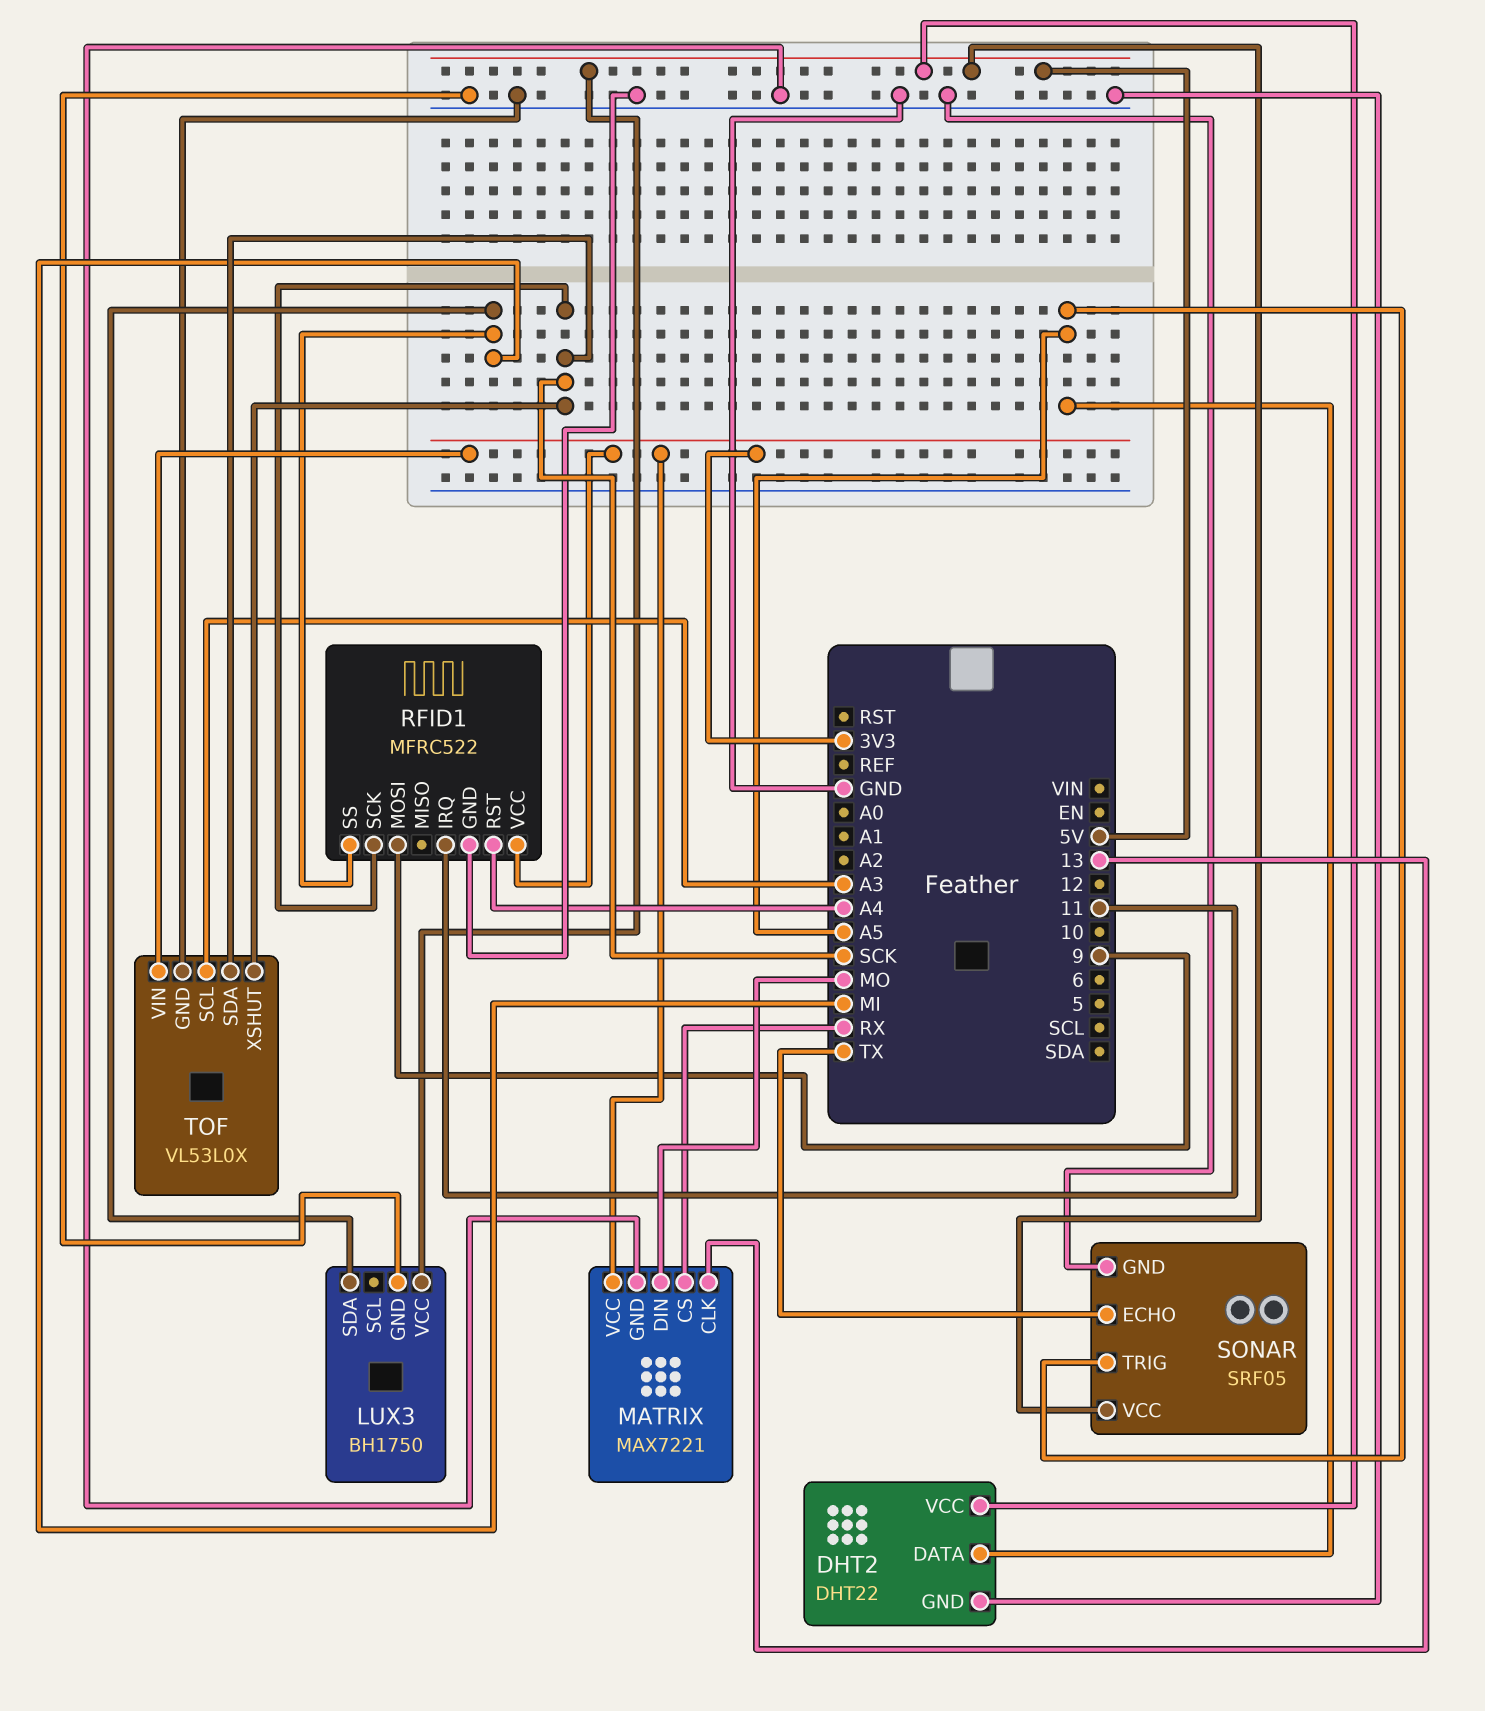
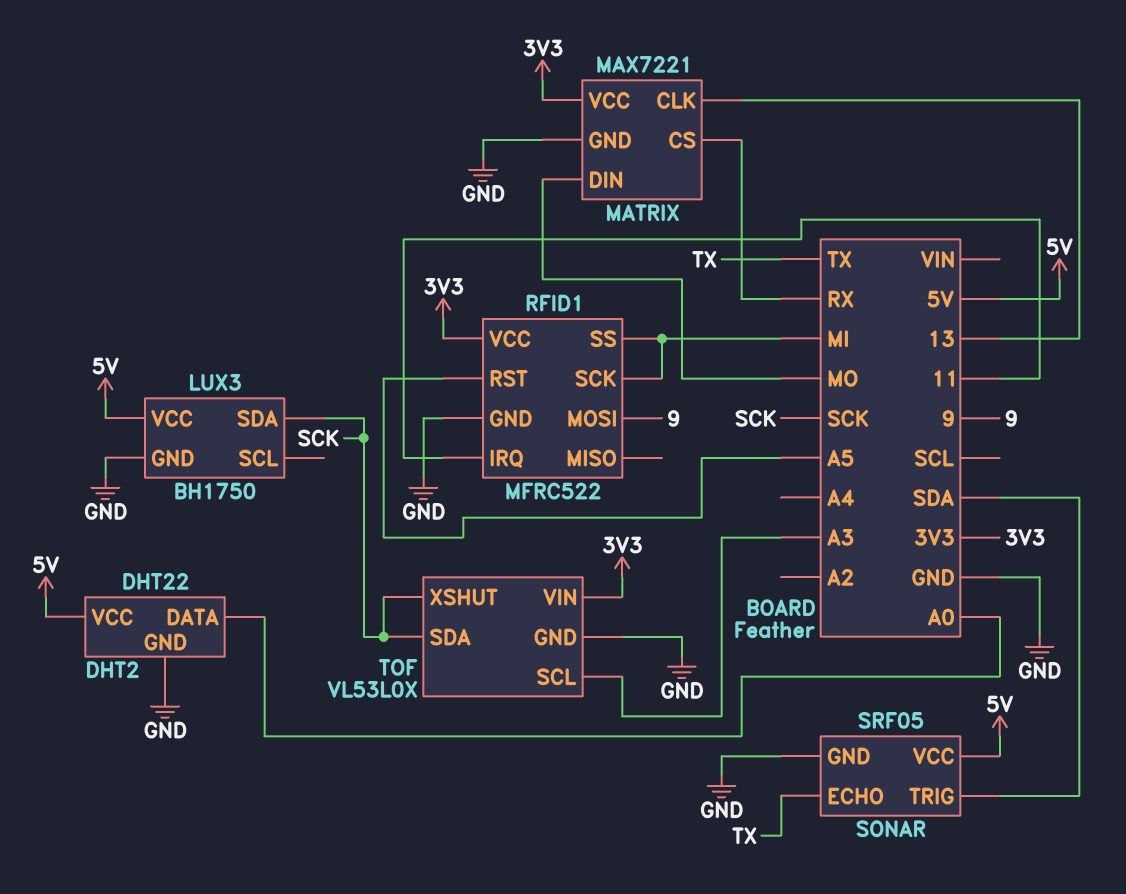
DHT2 pin DATA: A5 -> A0
LUX3 pin SDA: MI -> SCK
RFID1 pin RST: A4 -> A5
RFID1 pin SCK: SCK -> MI
SONAR pin TRIG: A5 -> SDA

